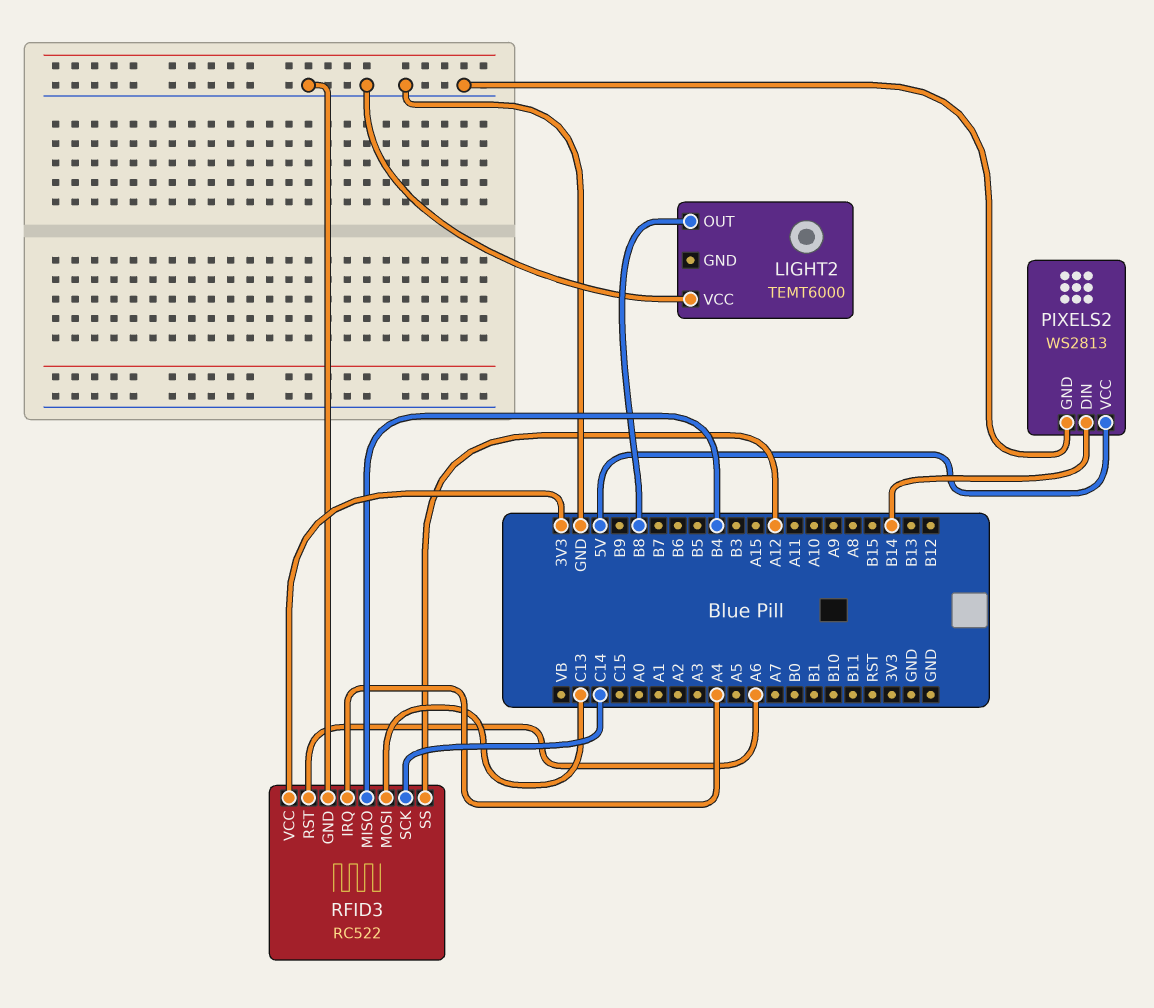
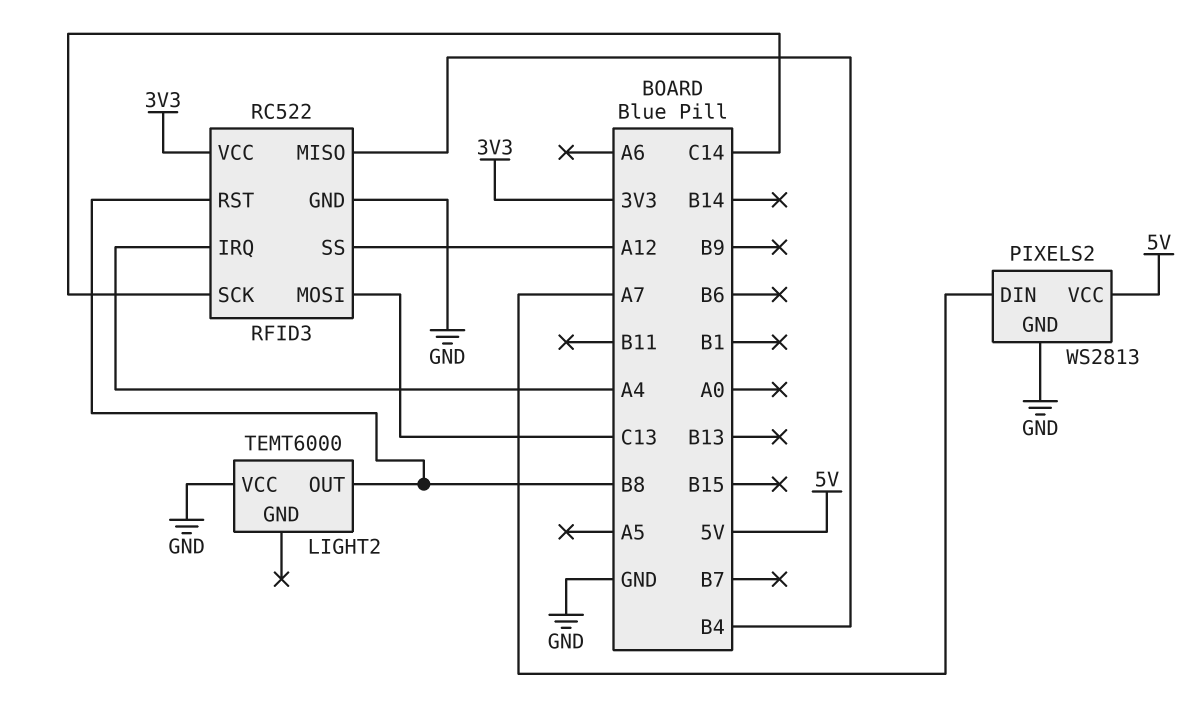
PIXELS2 pin DIN: B14 -> A7
RFID3 pin RST: A6 -> B8

